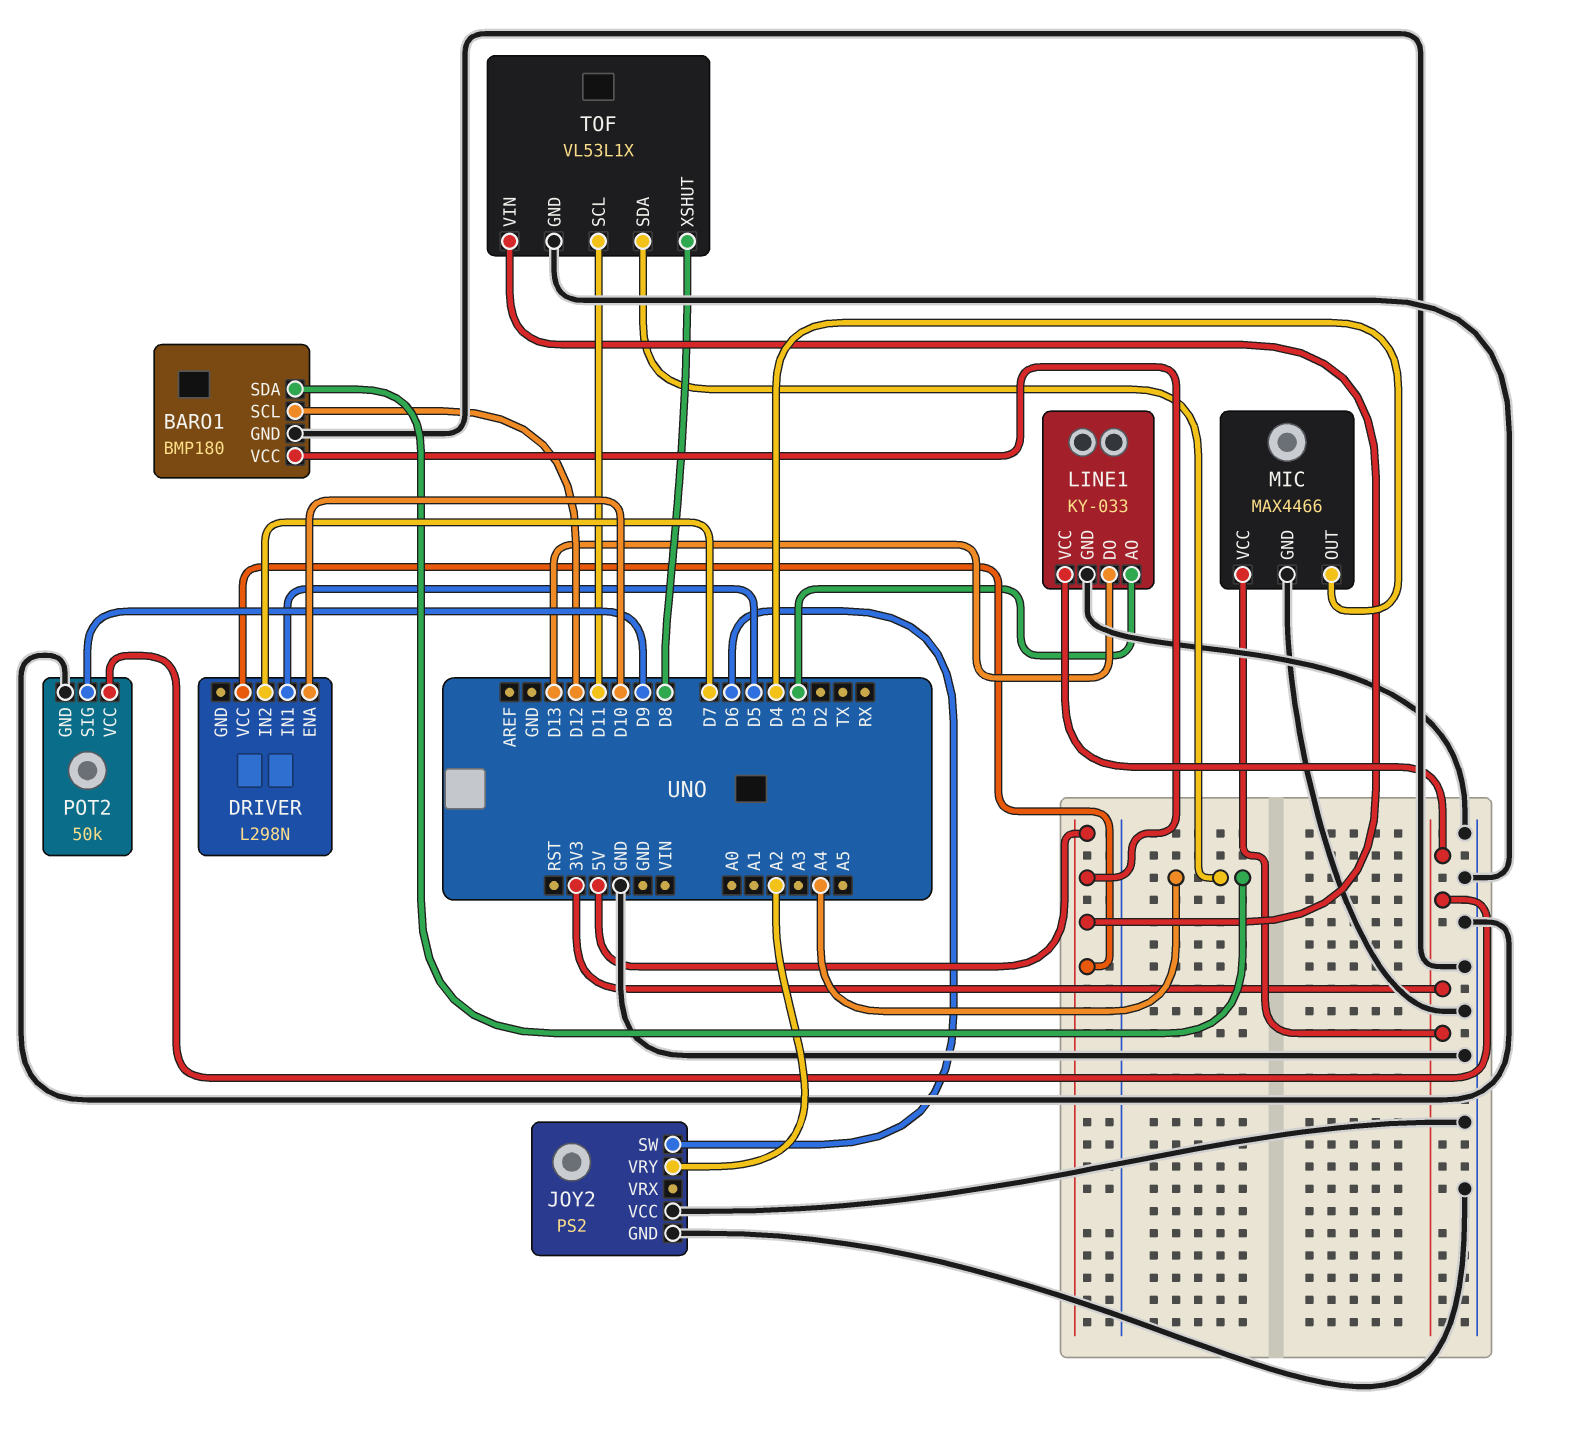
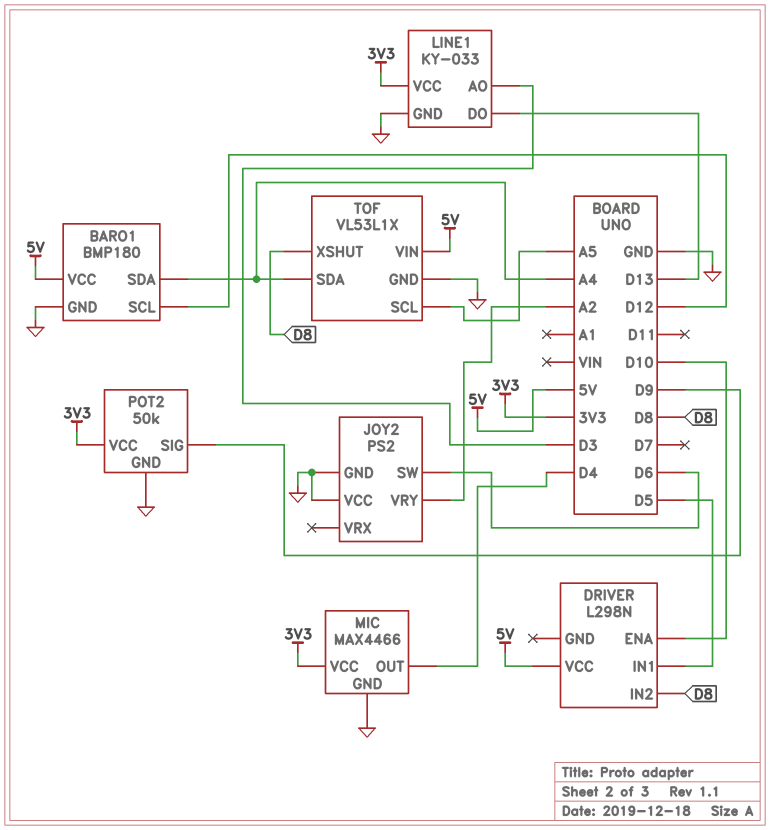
DRIVER pin IN2: D7 -> D8
TOF pin SCL: D11 -> A5

